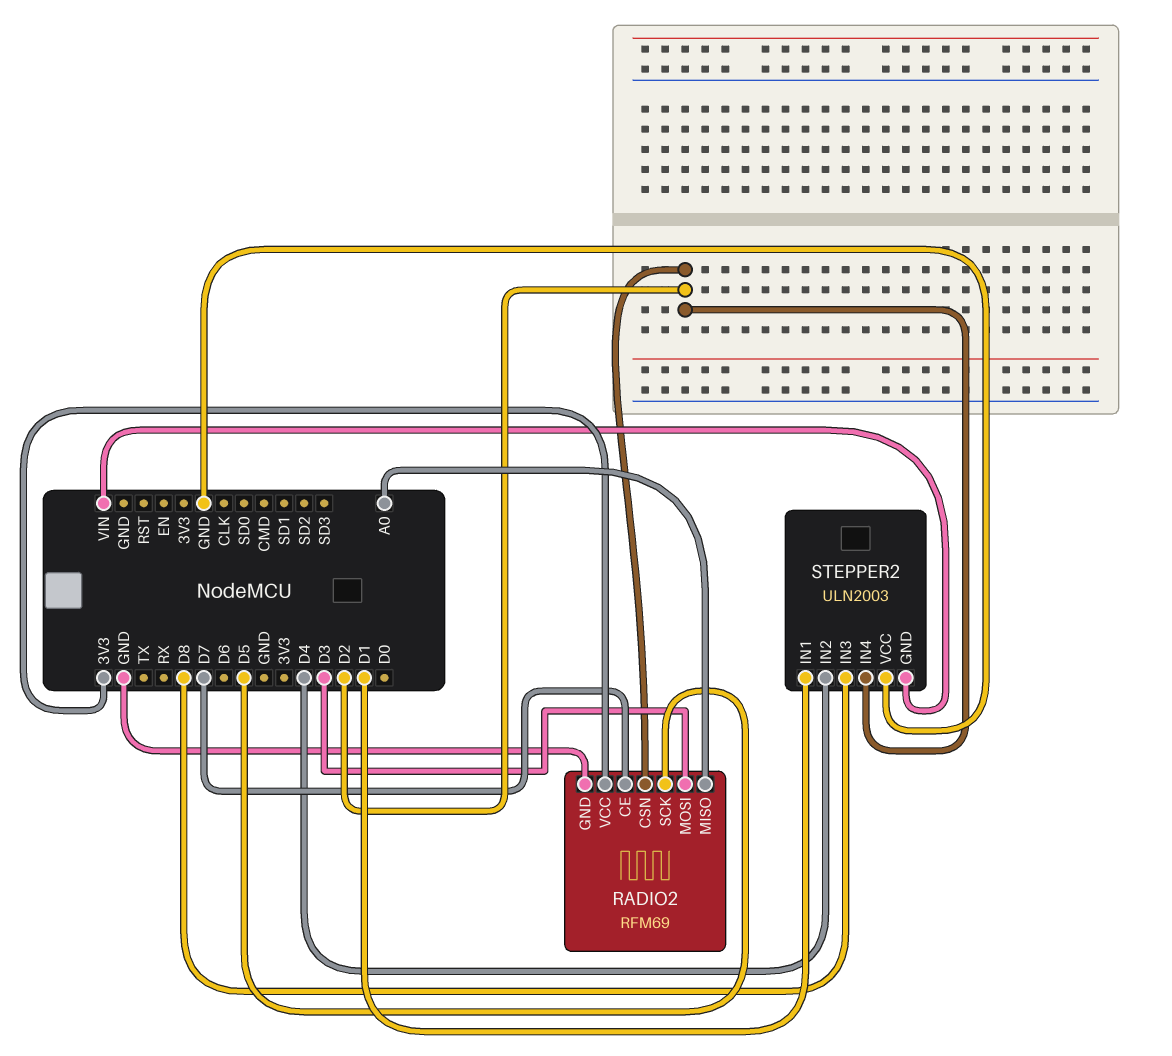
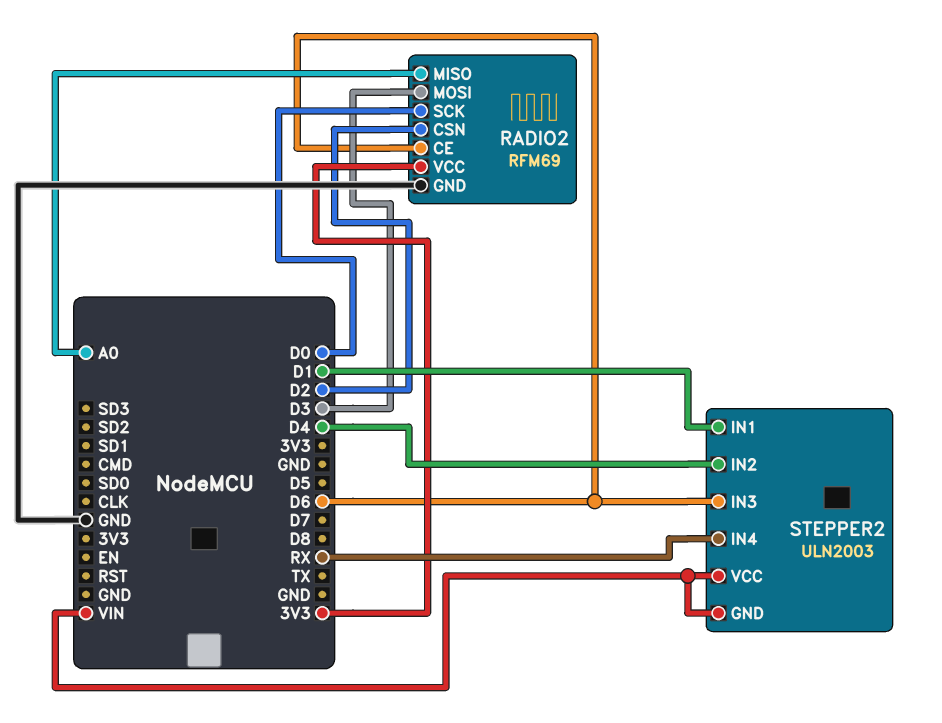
RADIO2 pin CE: D7 -> D6
RADIO2 pin SCK: D5 -> D0
STEPPER2 pin IN3: D8 -> D6
STEPPER2 pin IN4: D2 -> RX
STEPPER2 pin VCC: GND -> VIN

